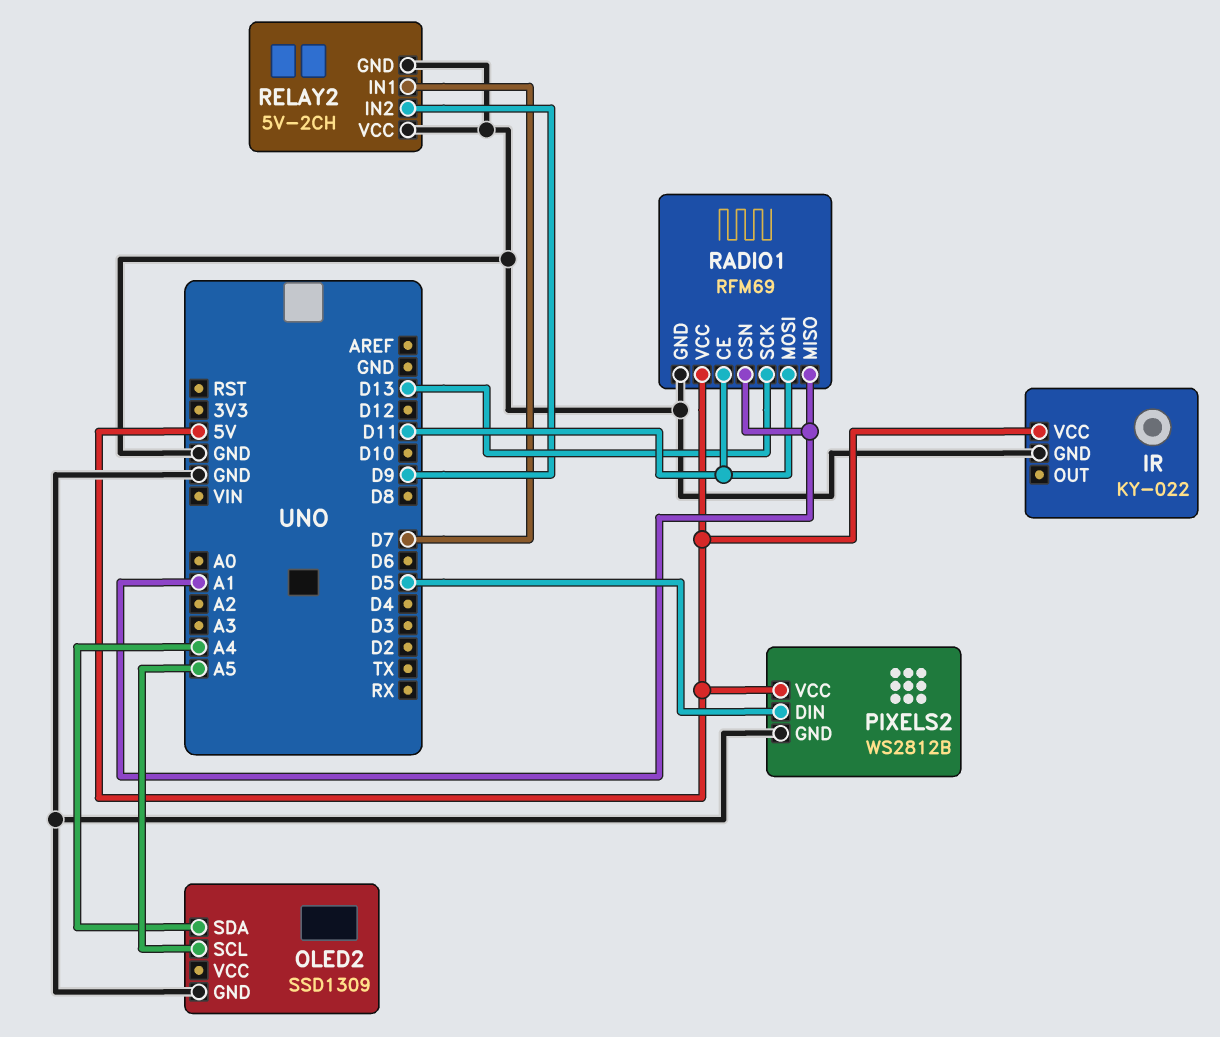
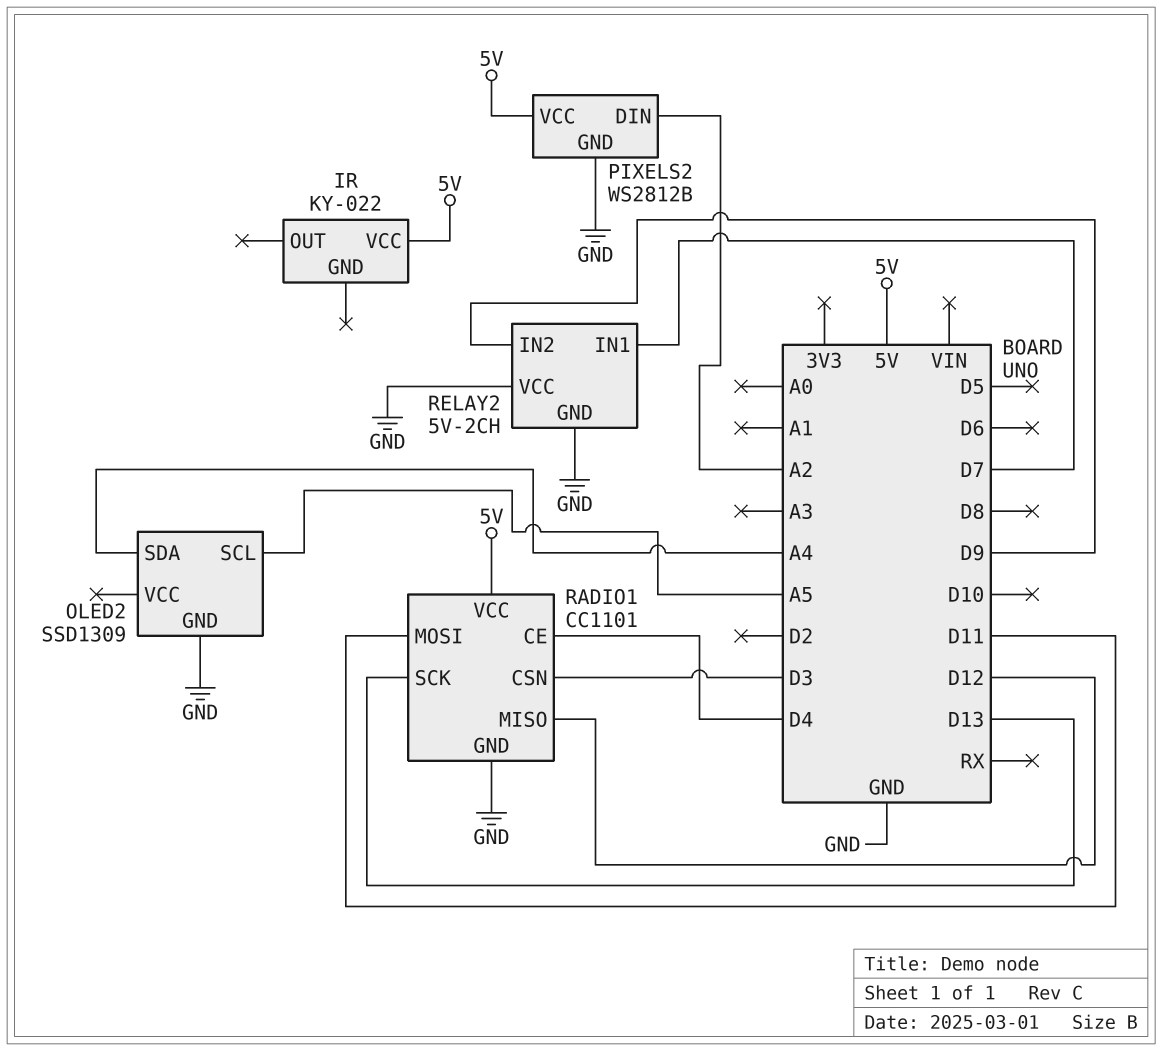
IR pin GND: GND -> none
PIXELS2 pin DIN: D5 -> A2
RADIO1: RFM69 -> CC1101
RADIO1 pin CE: D11 -> D4
RADIO1 pin CSN: A1 -> D3
RADIO1 pin MISO: A1 -> D12

